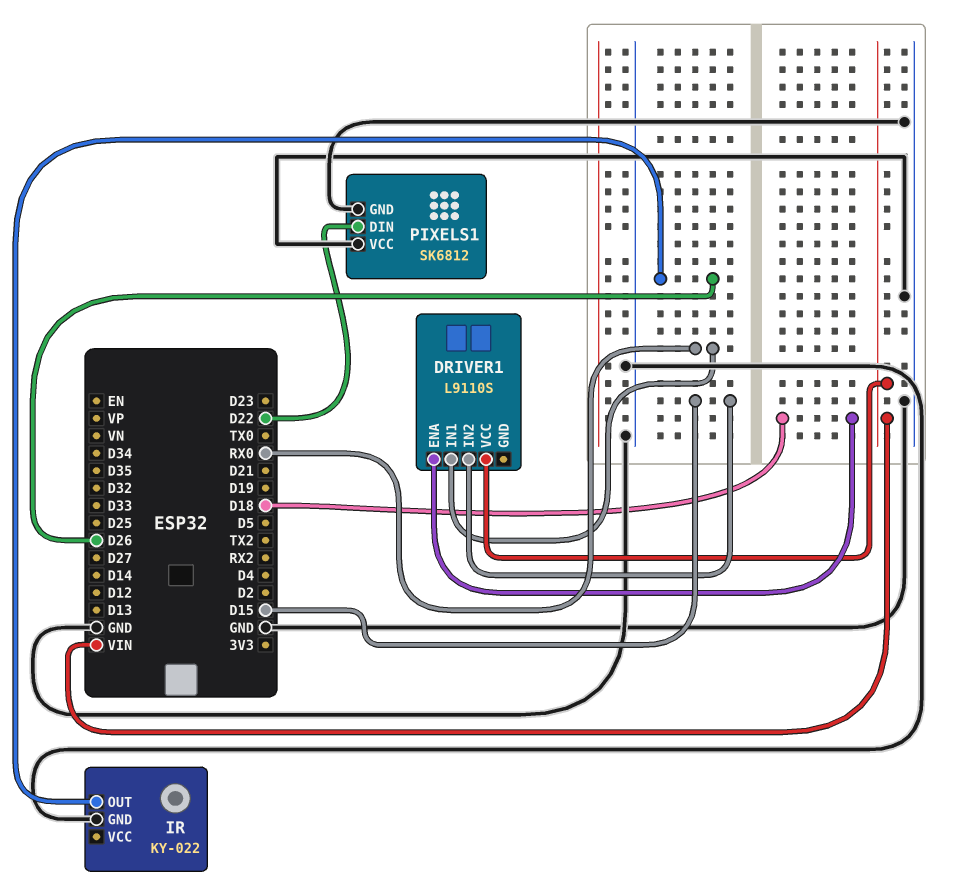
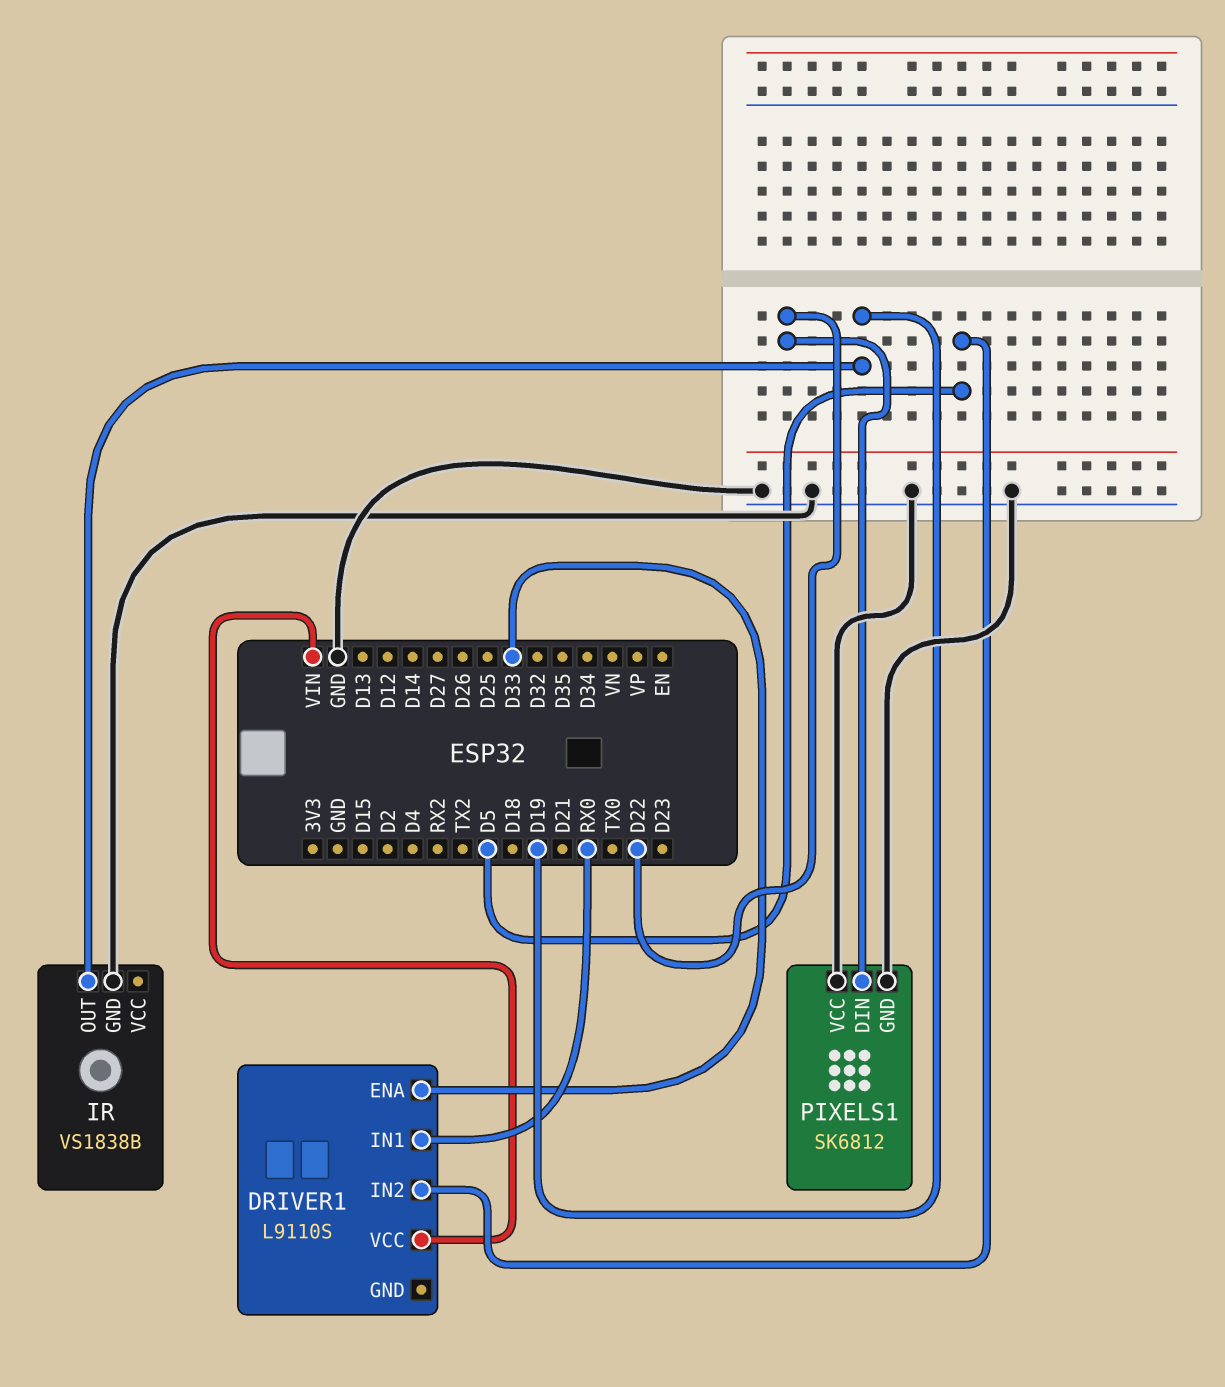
DRIVER1 pin ENA: D18 -> D33
DRIVER1 pin IN2: D15 -> D5
IR: KY-022 -> VS1838B
IR pin OUT: D26 -> D19

